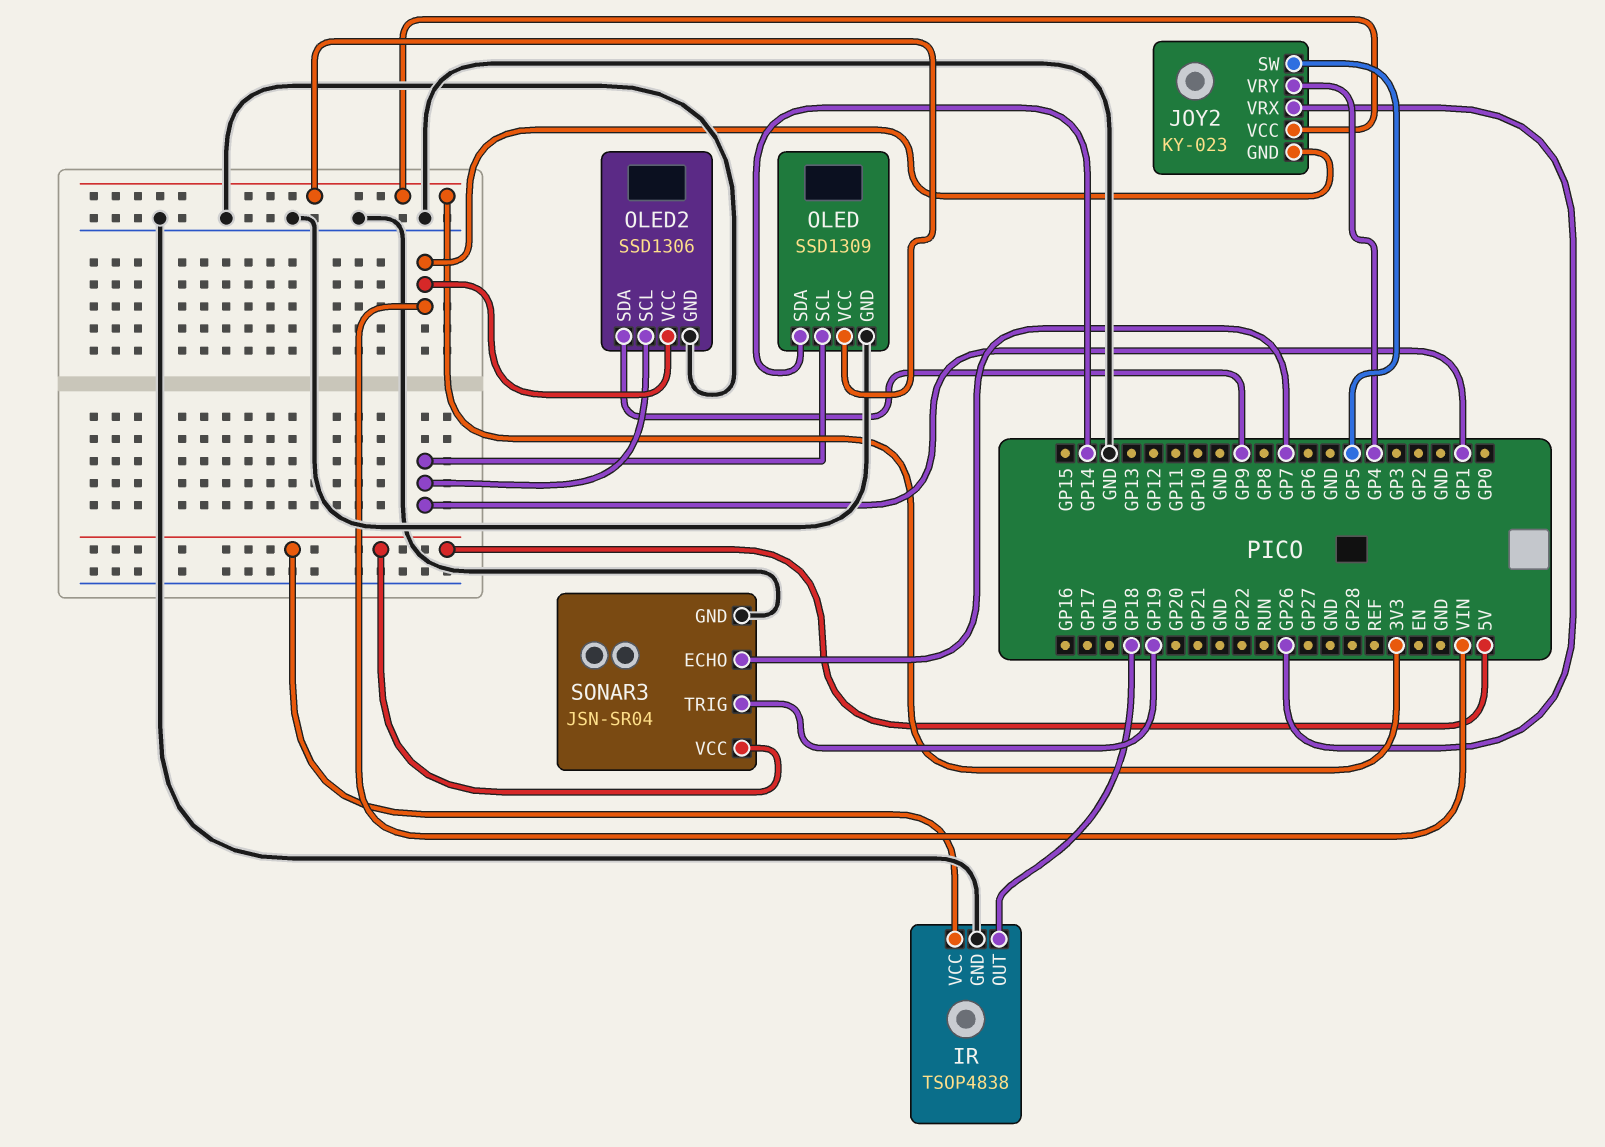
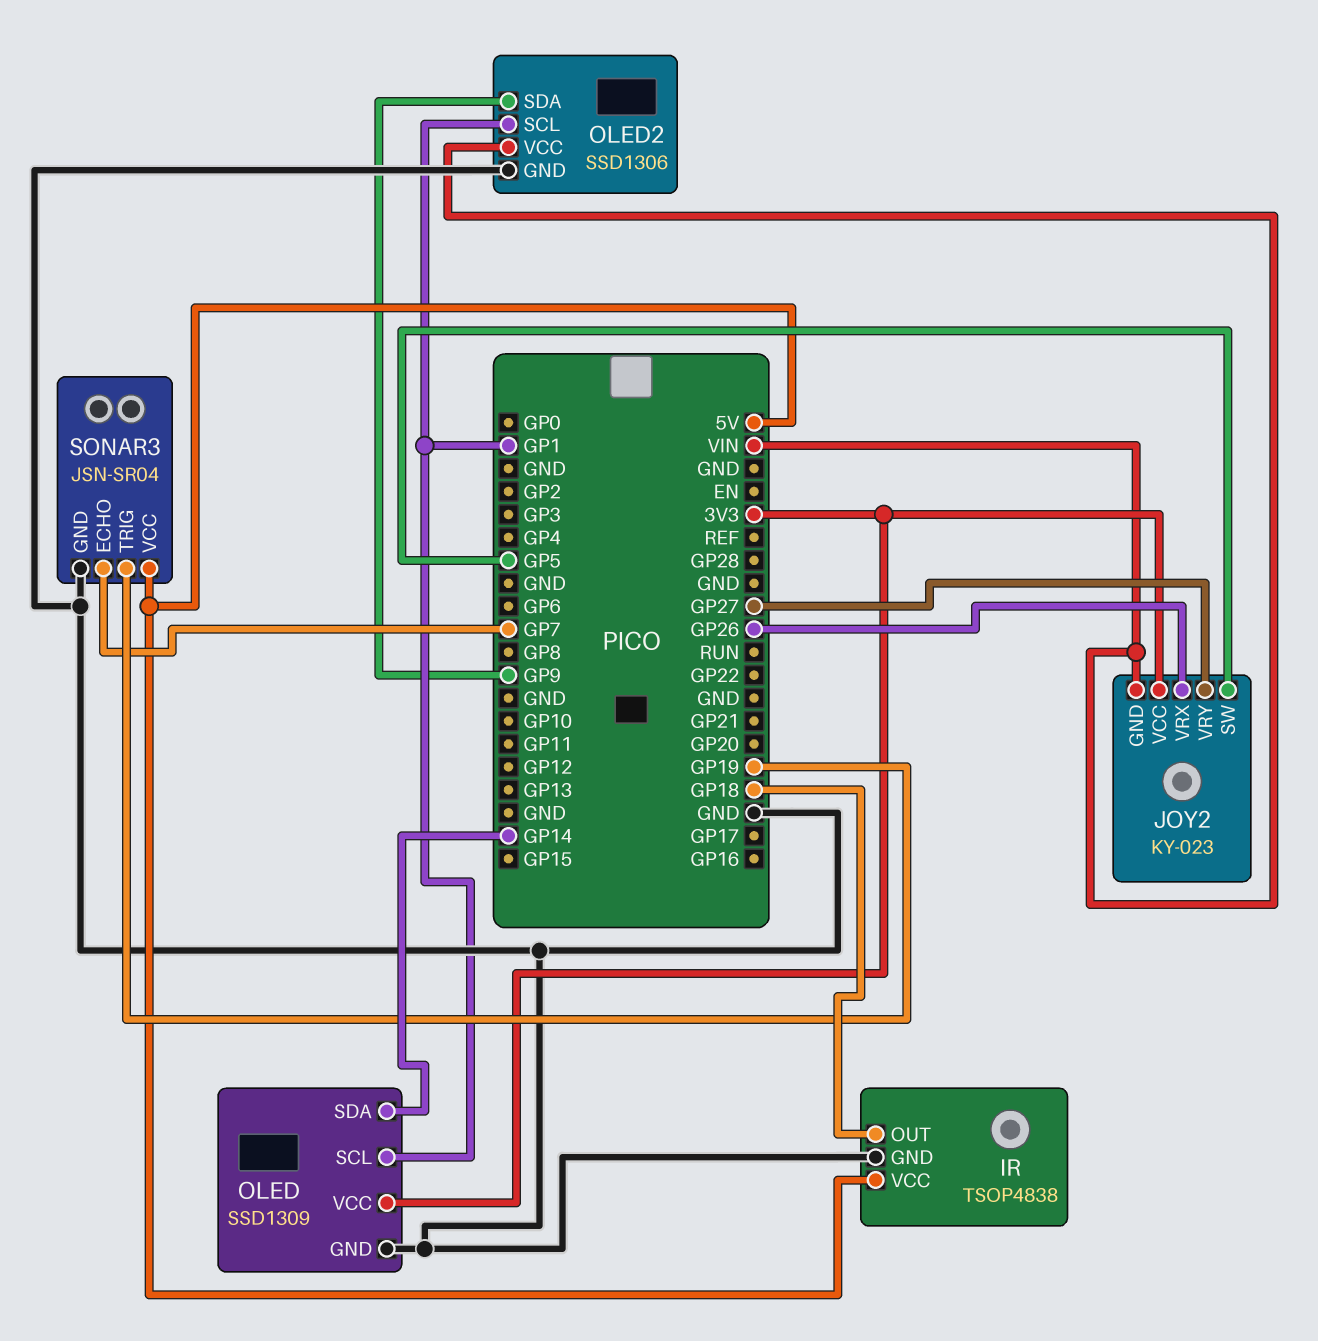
JOY2 pin VRY: GP4 -> GP27

